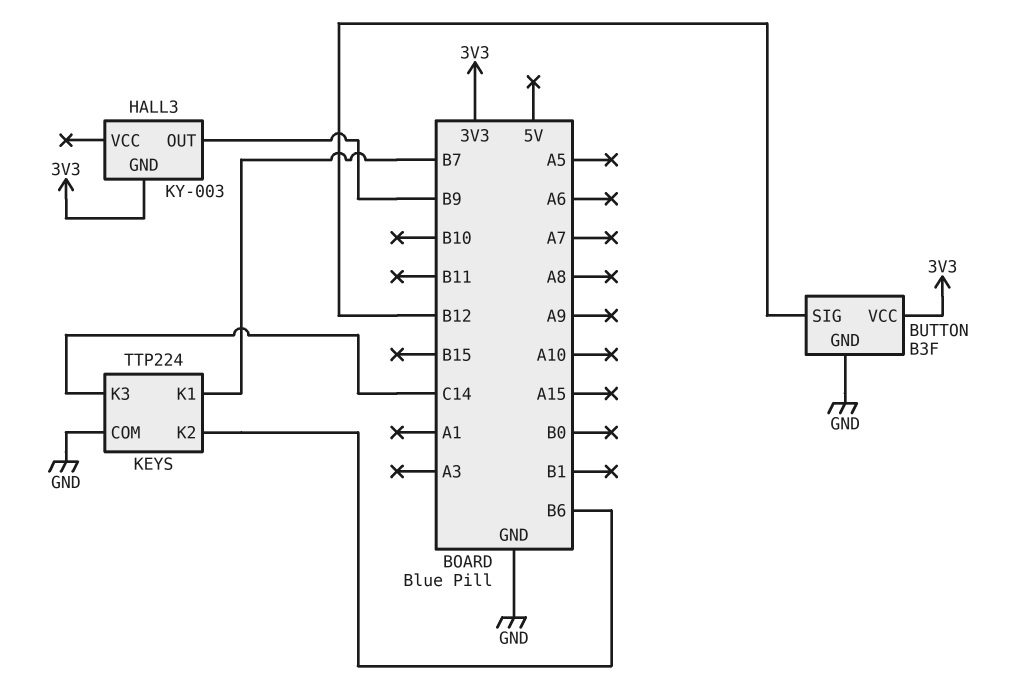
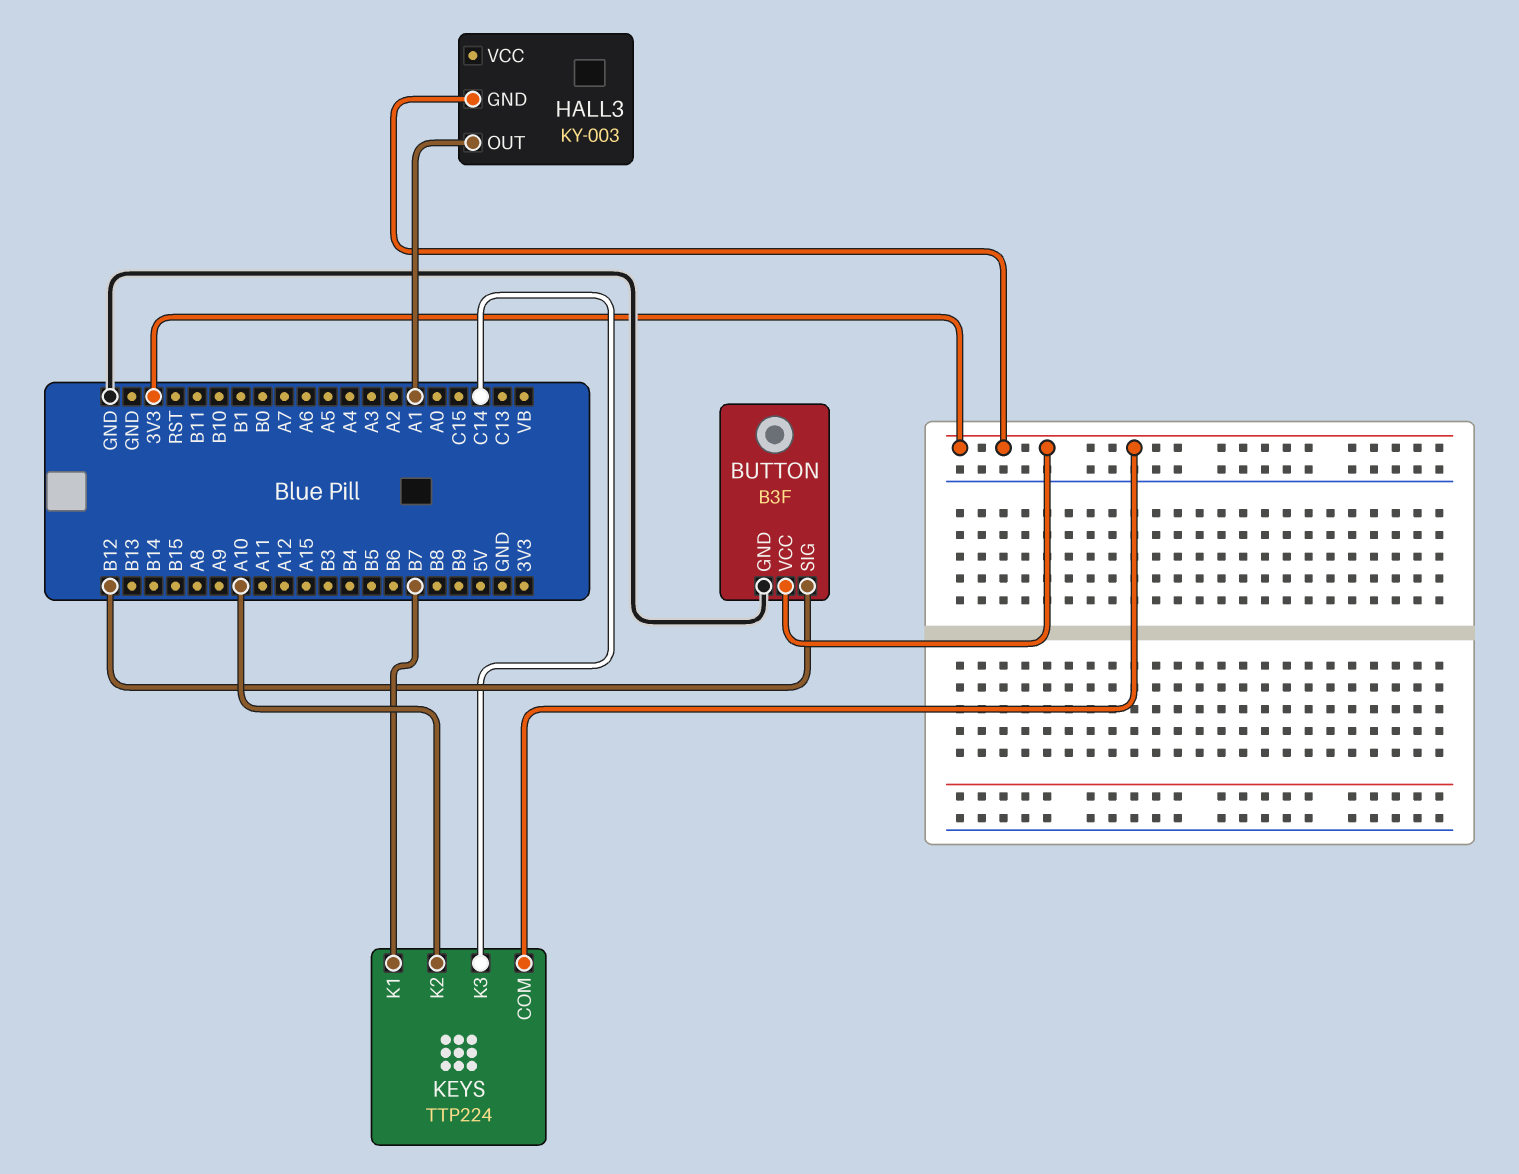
HALL3 pin OUT: B9 -> A1
KEYS pin COM: GND -> 3V3
KEYS pin K2: B6 -> A10

